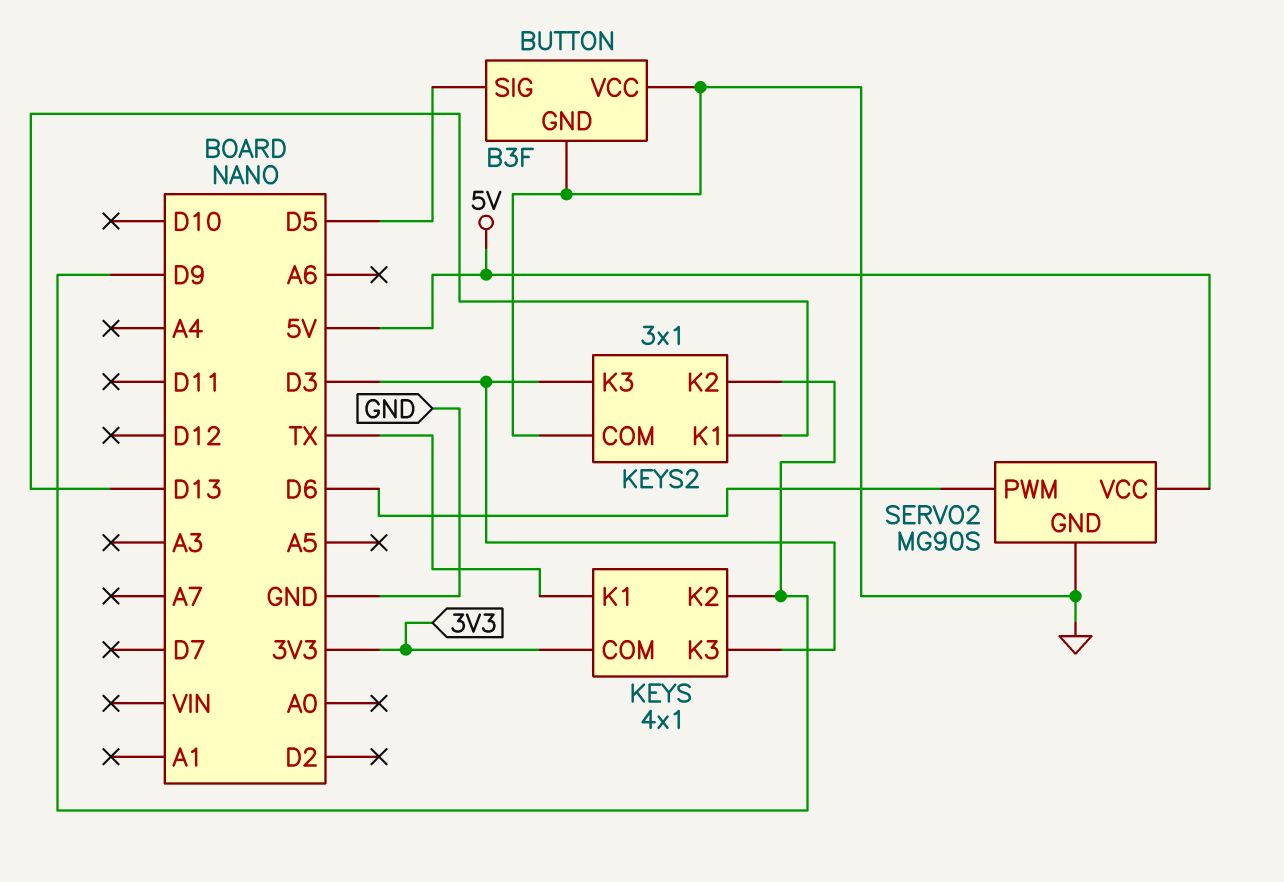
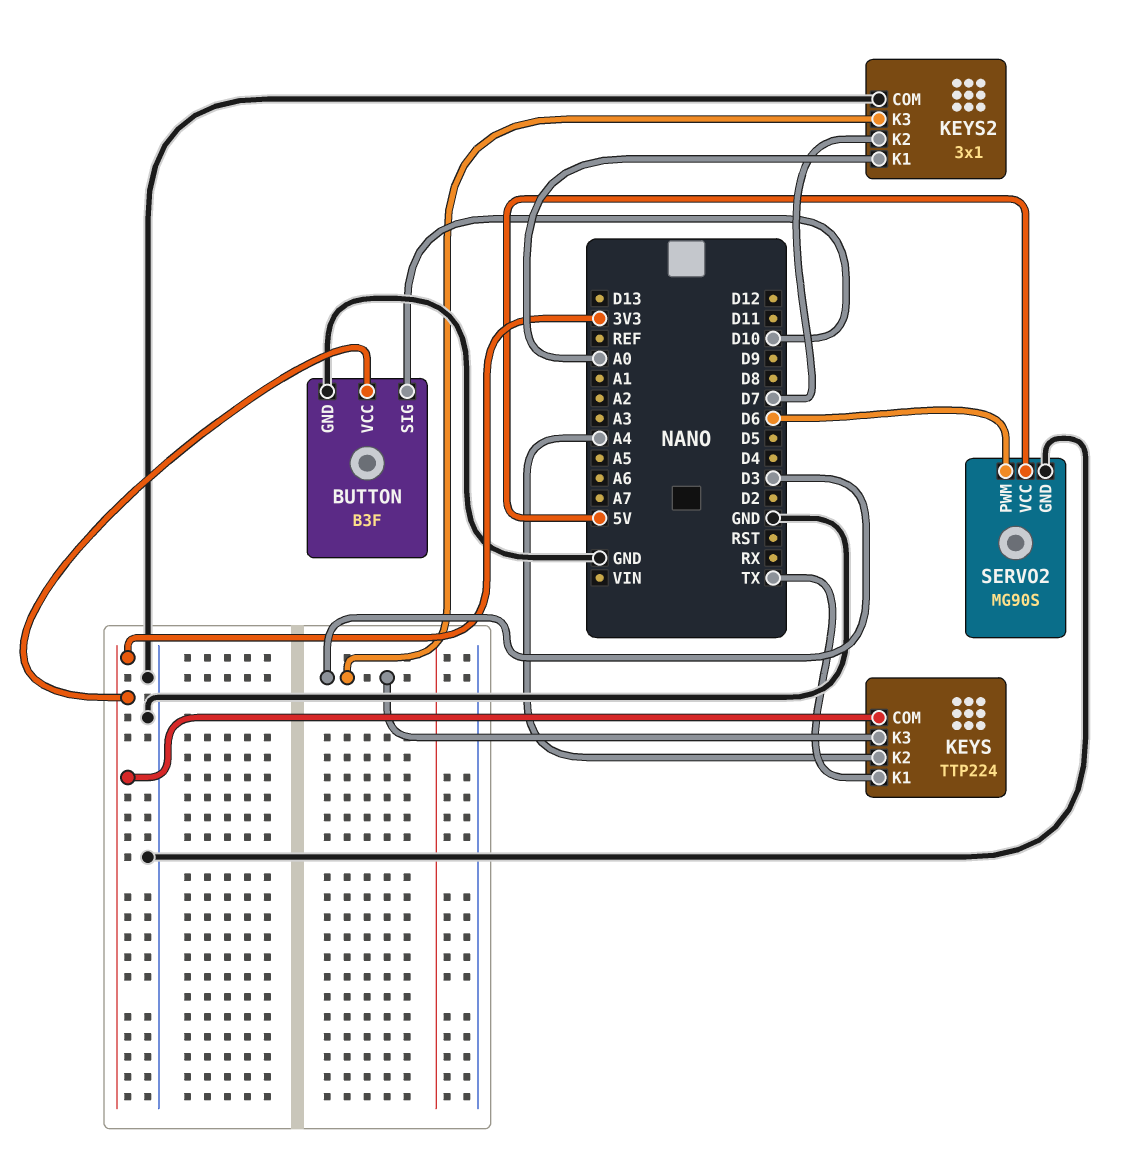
BUTTON pin SIG: D5 -> D10
BUTTON pin VCC: GND -> 3V3
KEYS: 4x1 -> TTP224
KEYS pin K2: D9 -> A4
KEYS2 pin K1: D13 -> A0
KEYS2 pin K2: D9 -> D7

